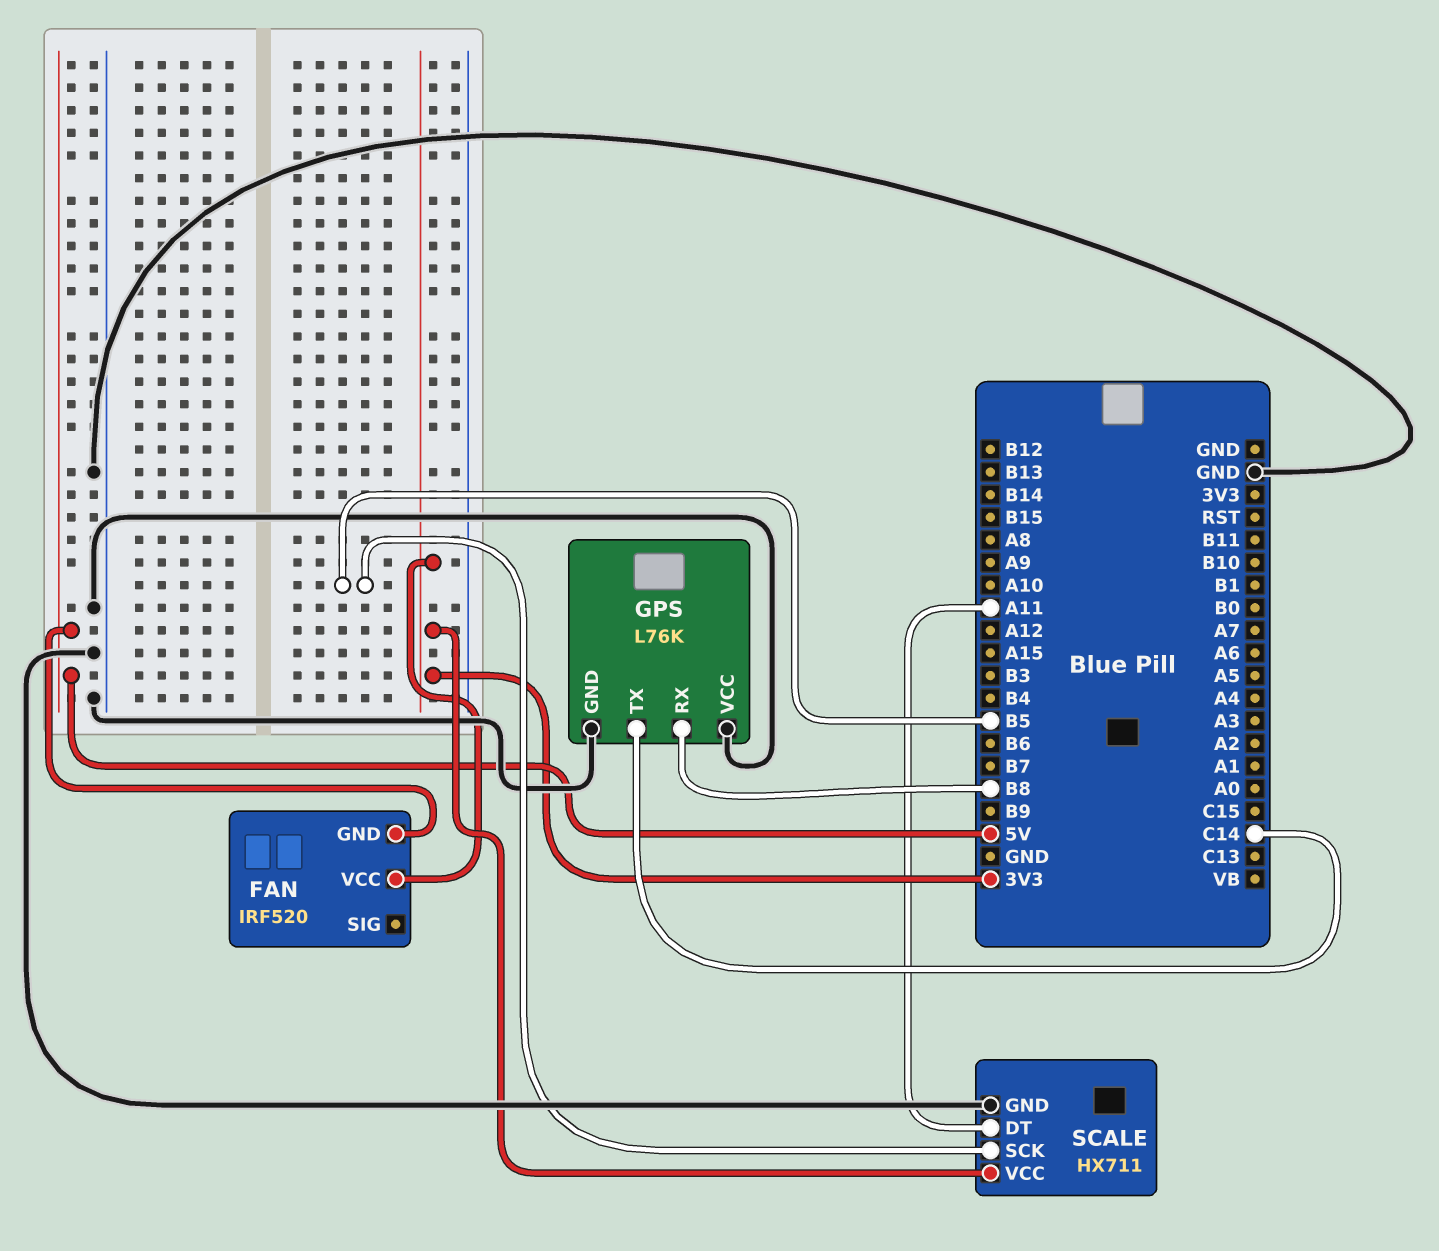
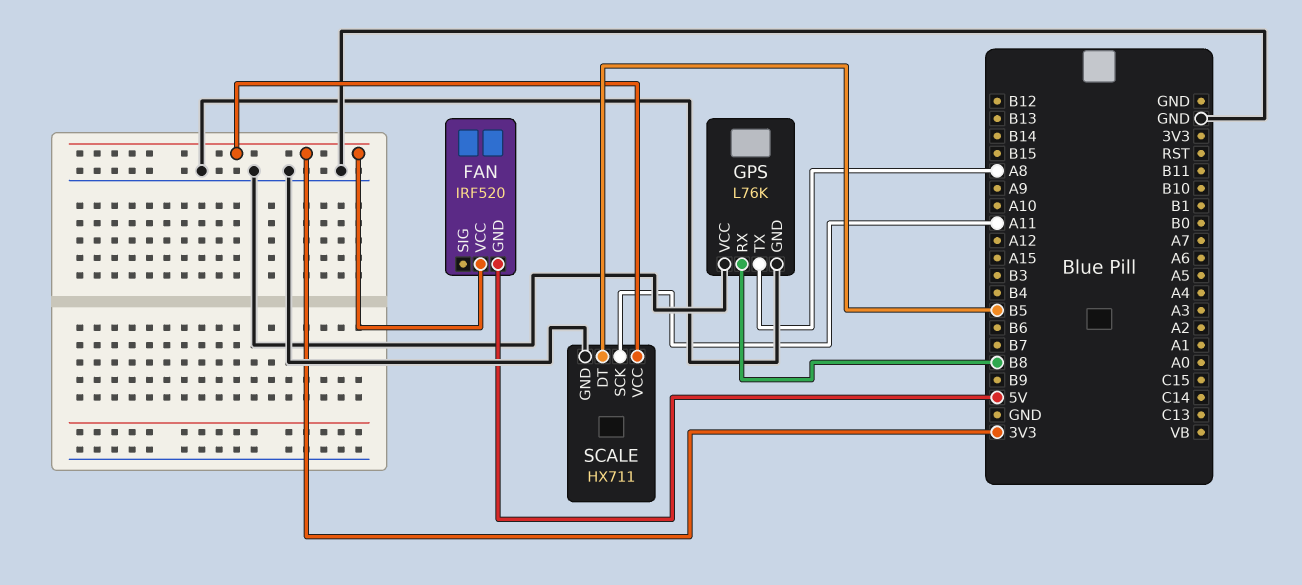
GPS pin TX: C14 -> A8
SCALE pin DT: A11 -> B5
SCALE pin SCK: B5 -> A11

